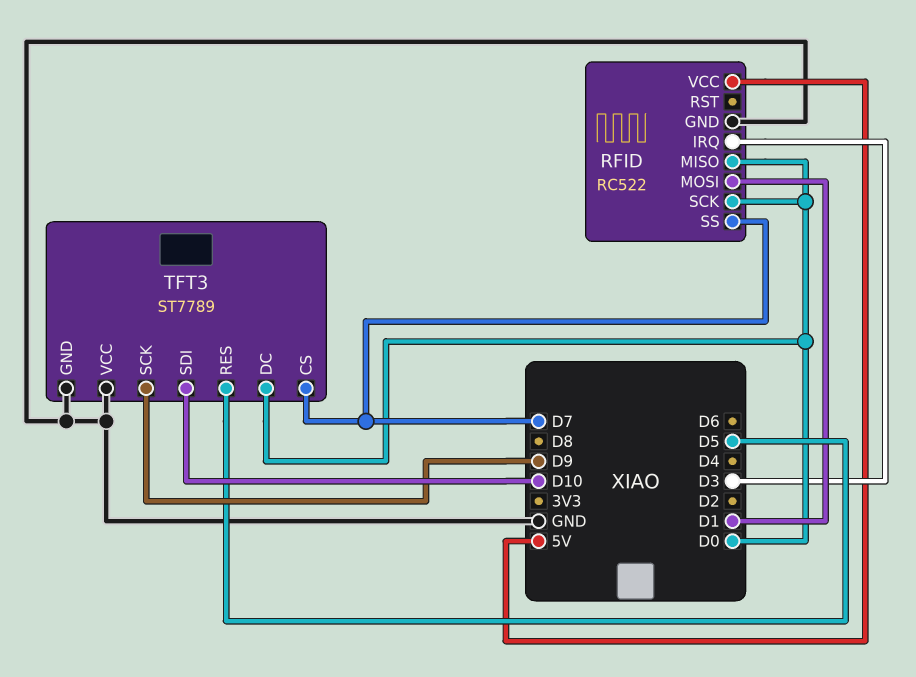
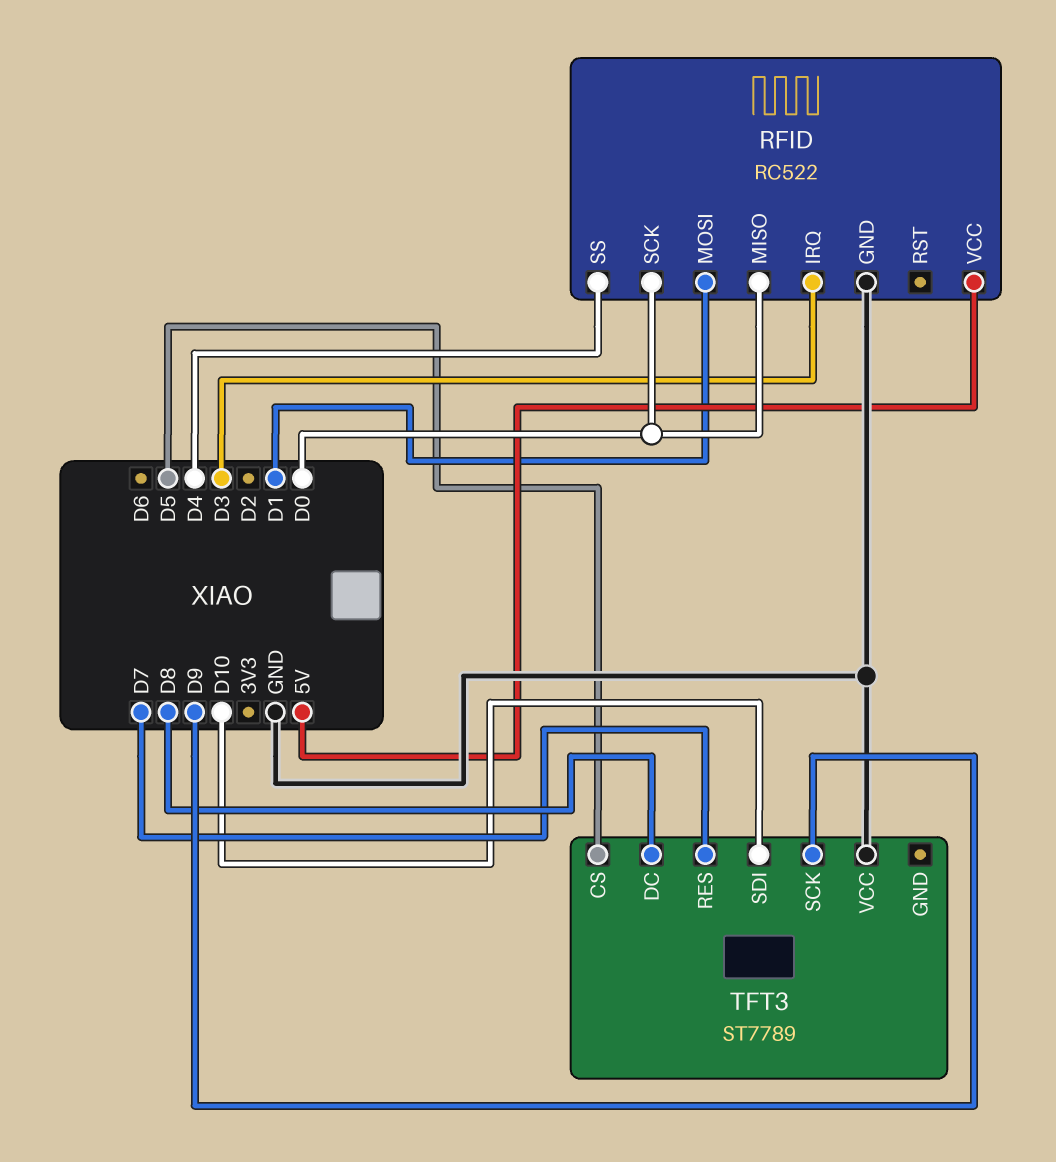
RFID pin SS: D7 -> D4
TFT3 pin CS: D7 -> D5
TFT3 pin DC: D0 -> D8
TFT3 pin GND: GND -> none
TFT3 pin RES: D5 -> D7

